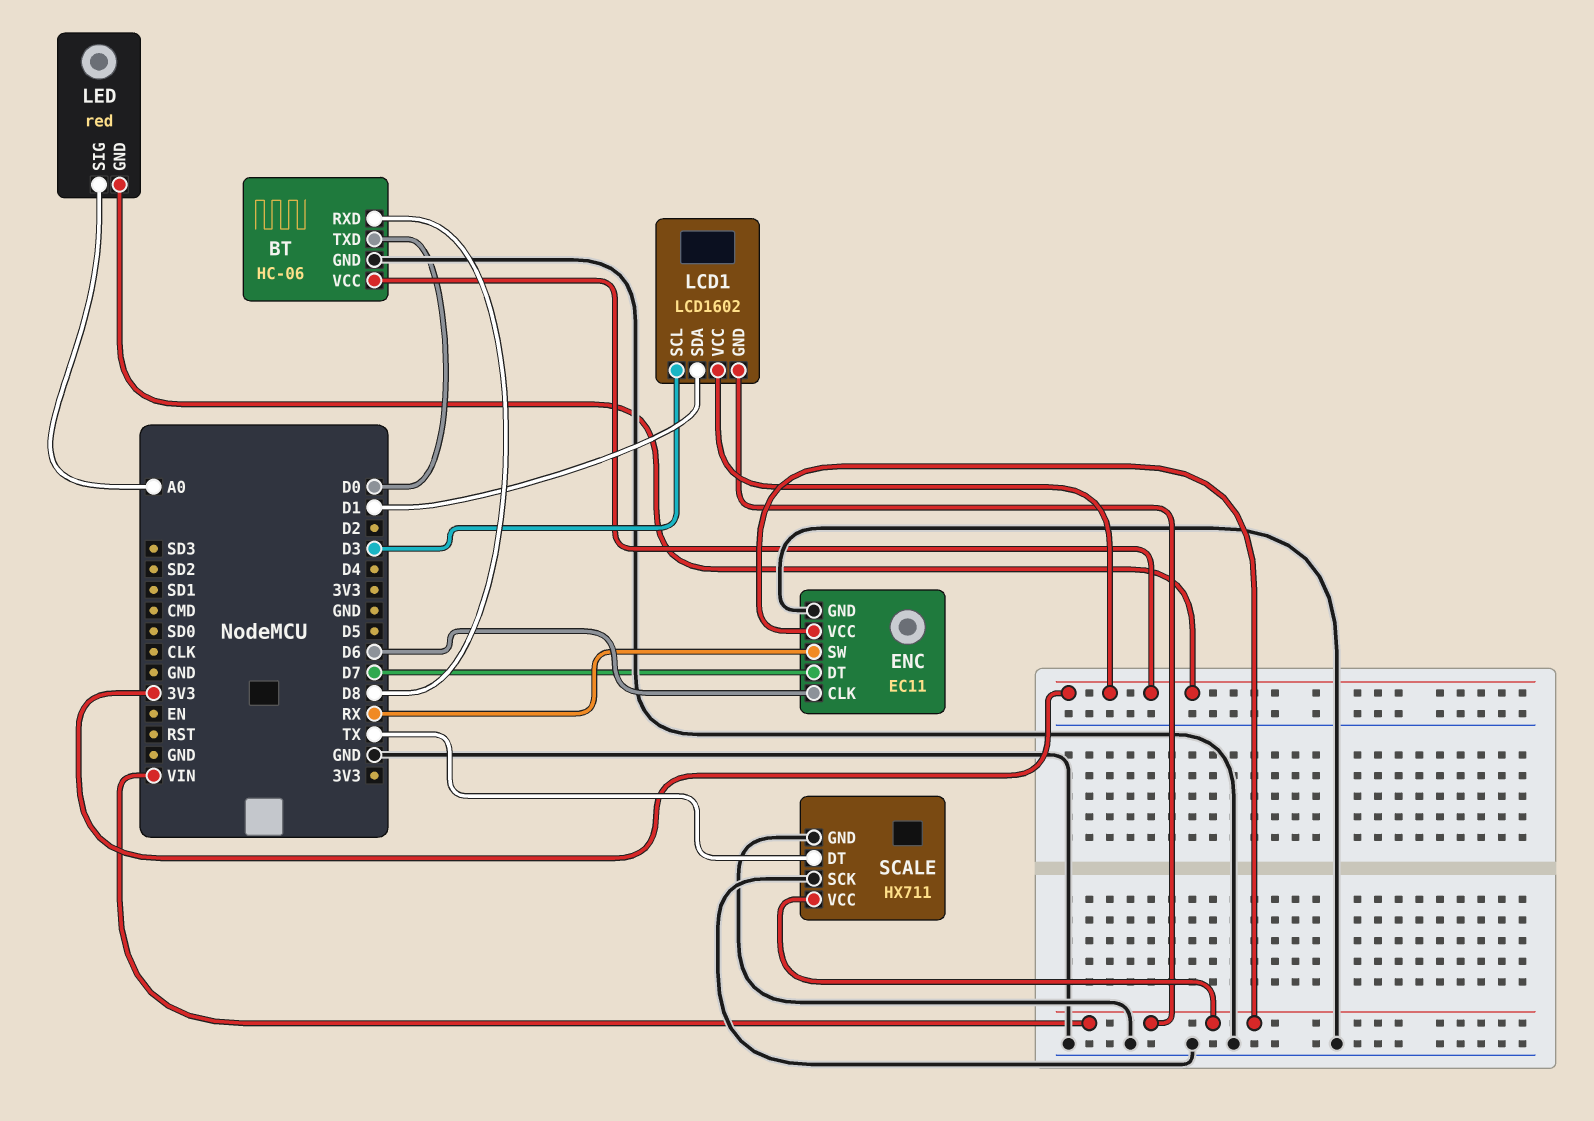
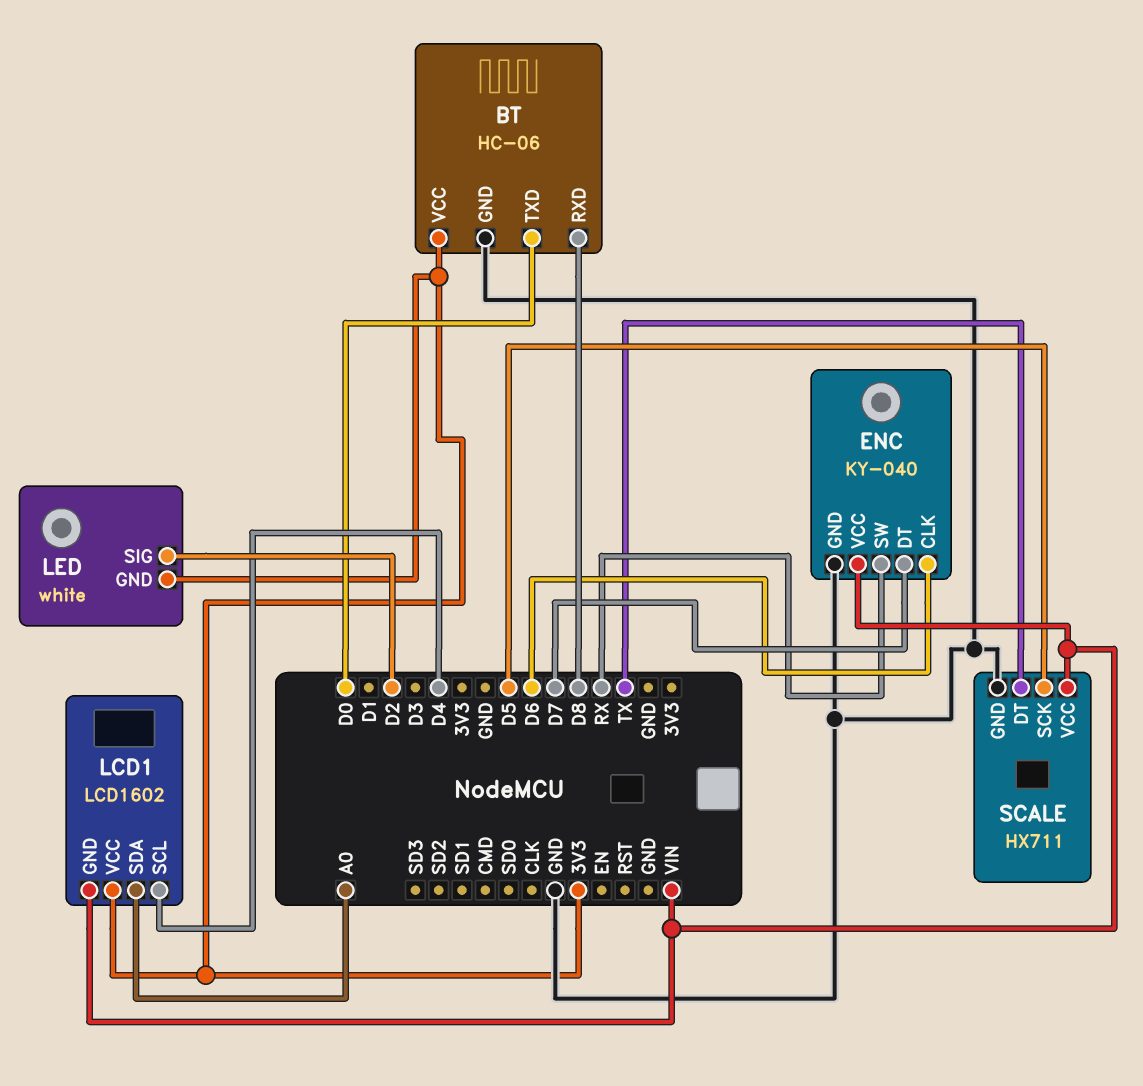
ENC: EC11 -> KY-040
LCD1 pin SCL: D3 -> D4
LCD1 pin SDA: D1 -> A0
LED: red -> white
LED pin SIG: A0 -> D2
SCALE pin SCK: GND -> D5

